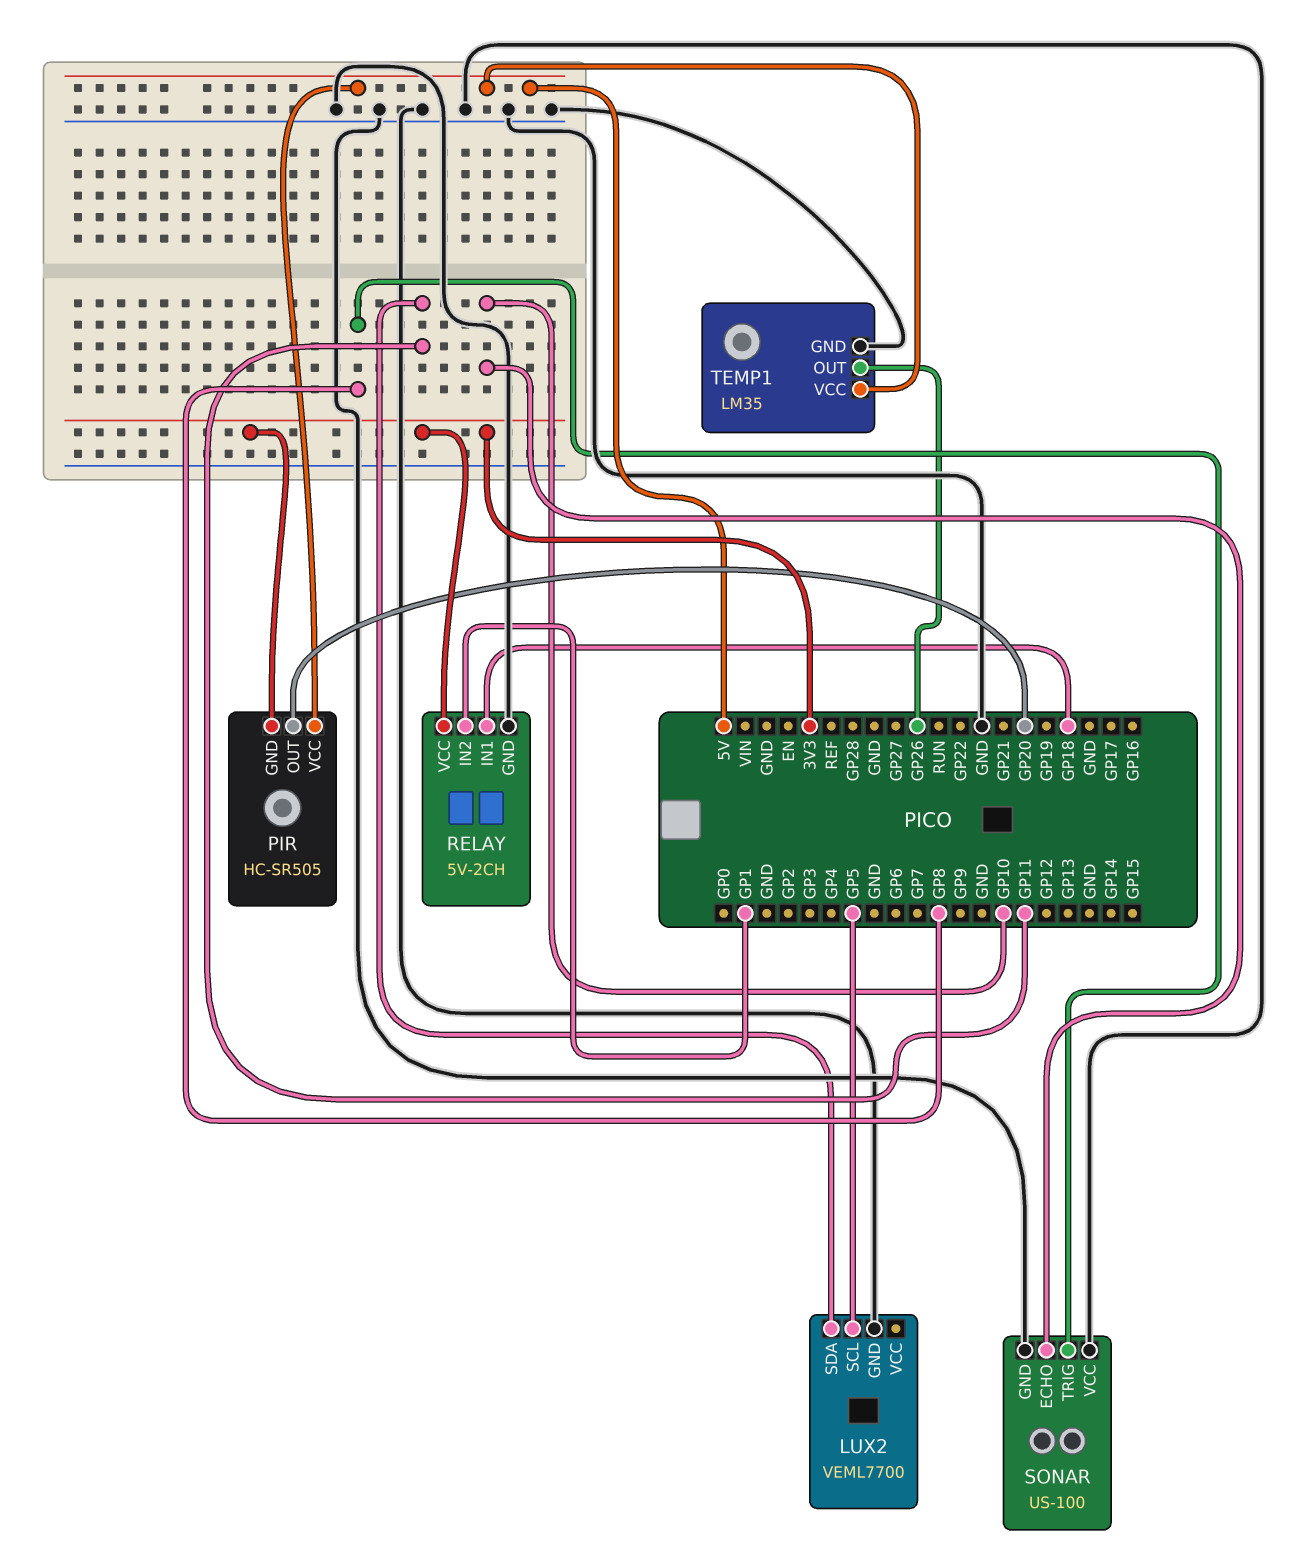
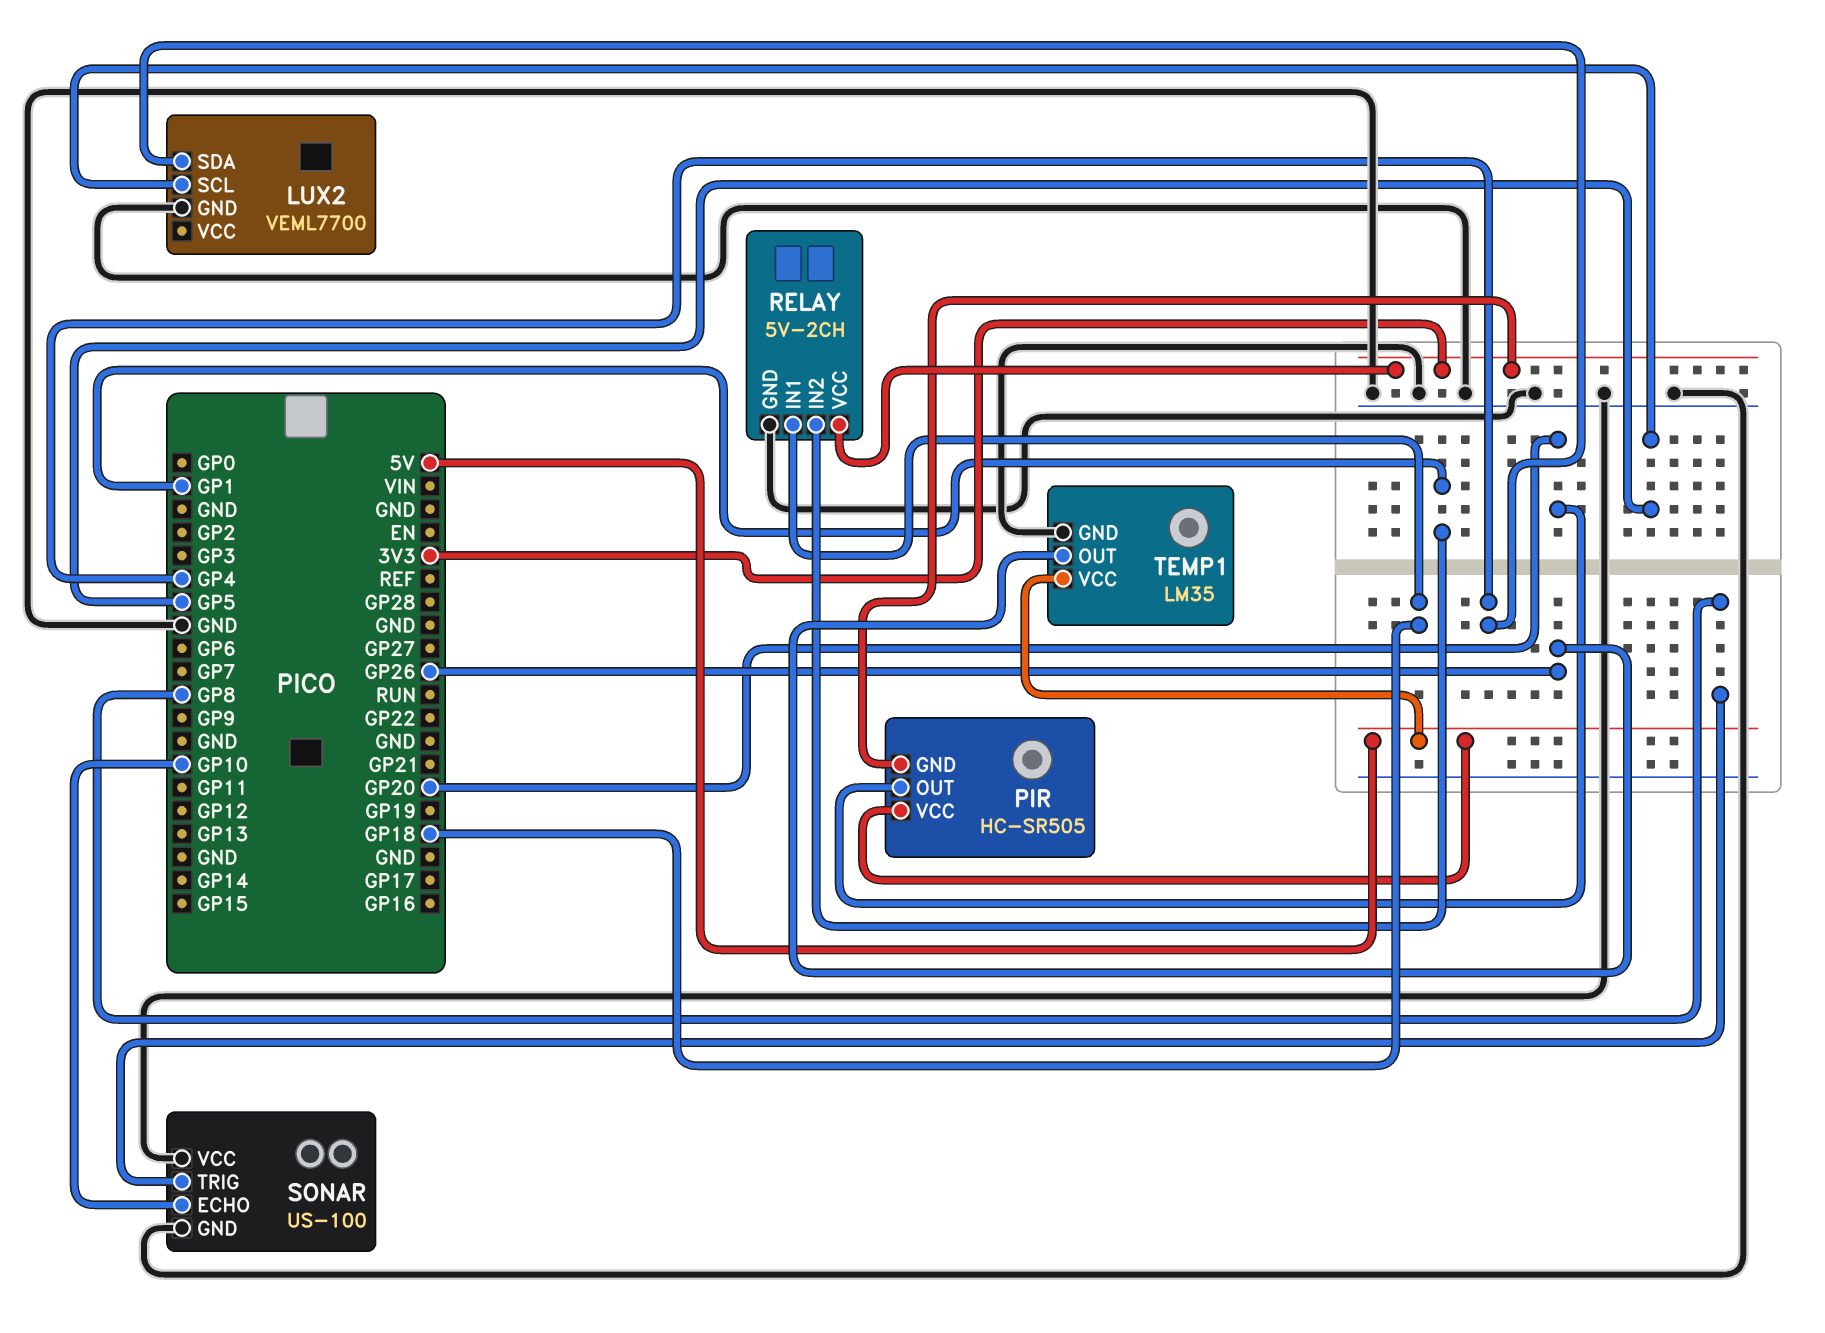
LUX2 pin SDA: GP11 -> GP4

